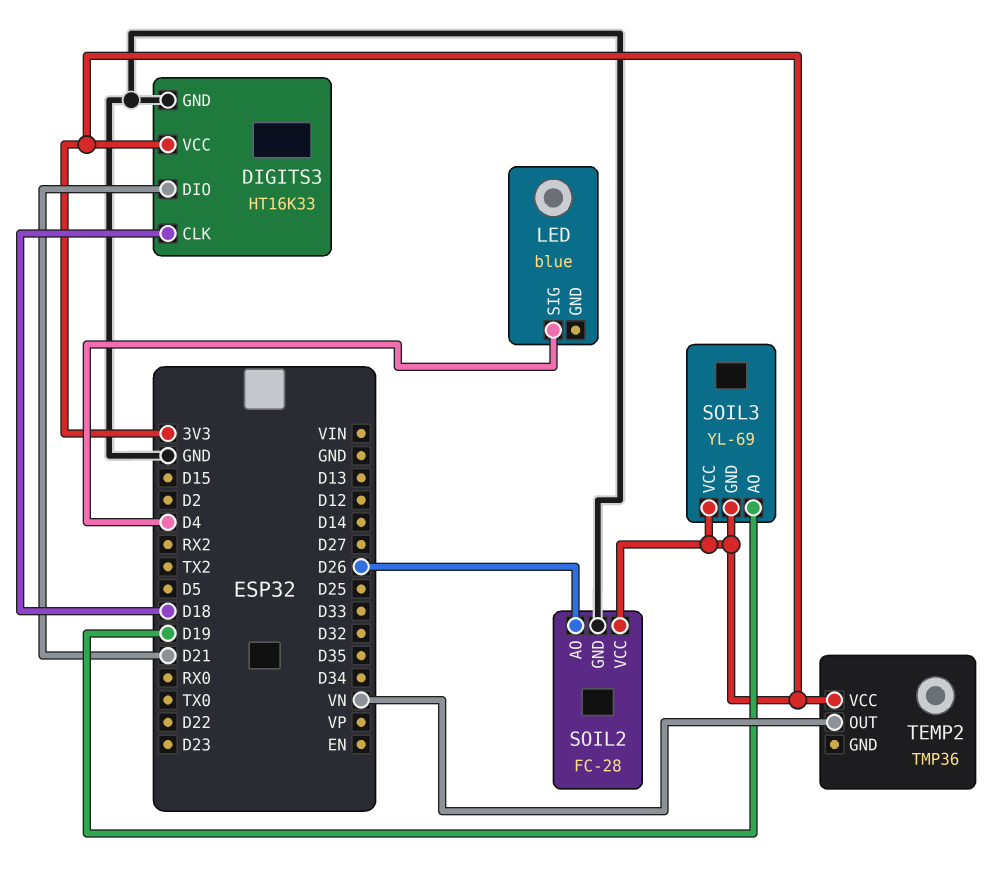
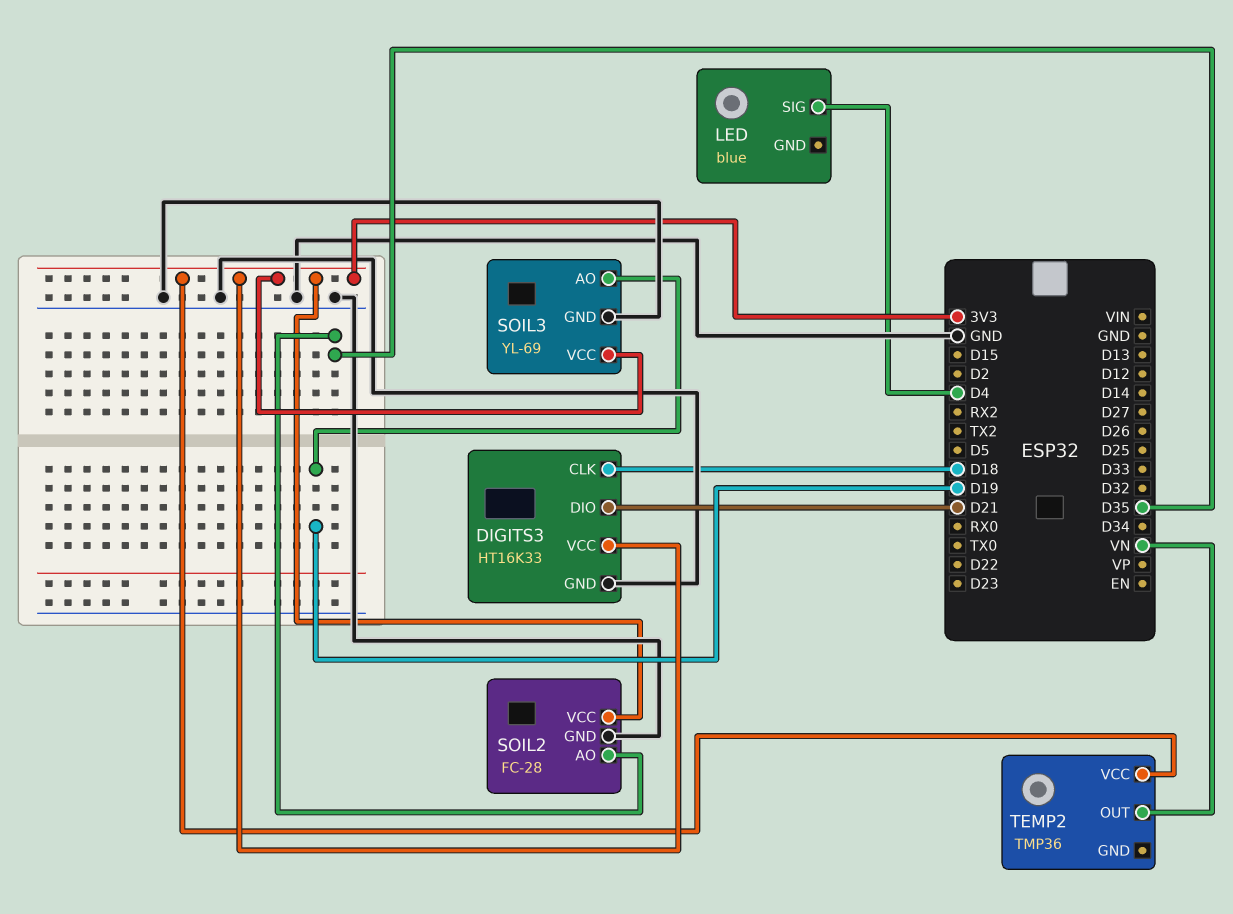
SOIL2 pin AO: D26 -> D35
SOIL3 pin GND: 3V3 -> GND

